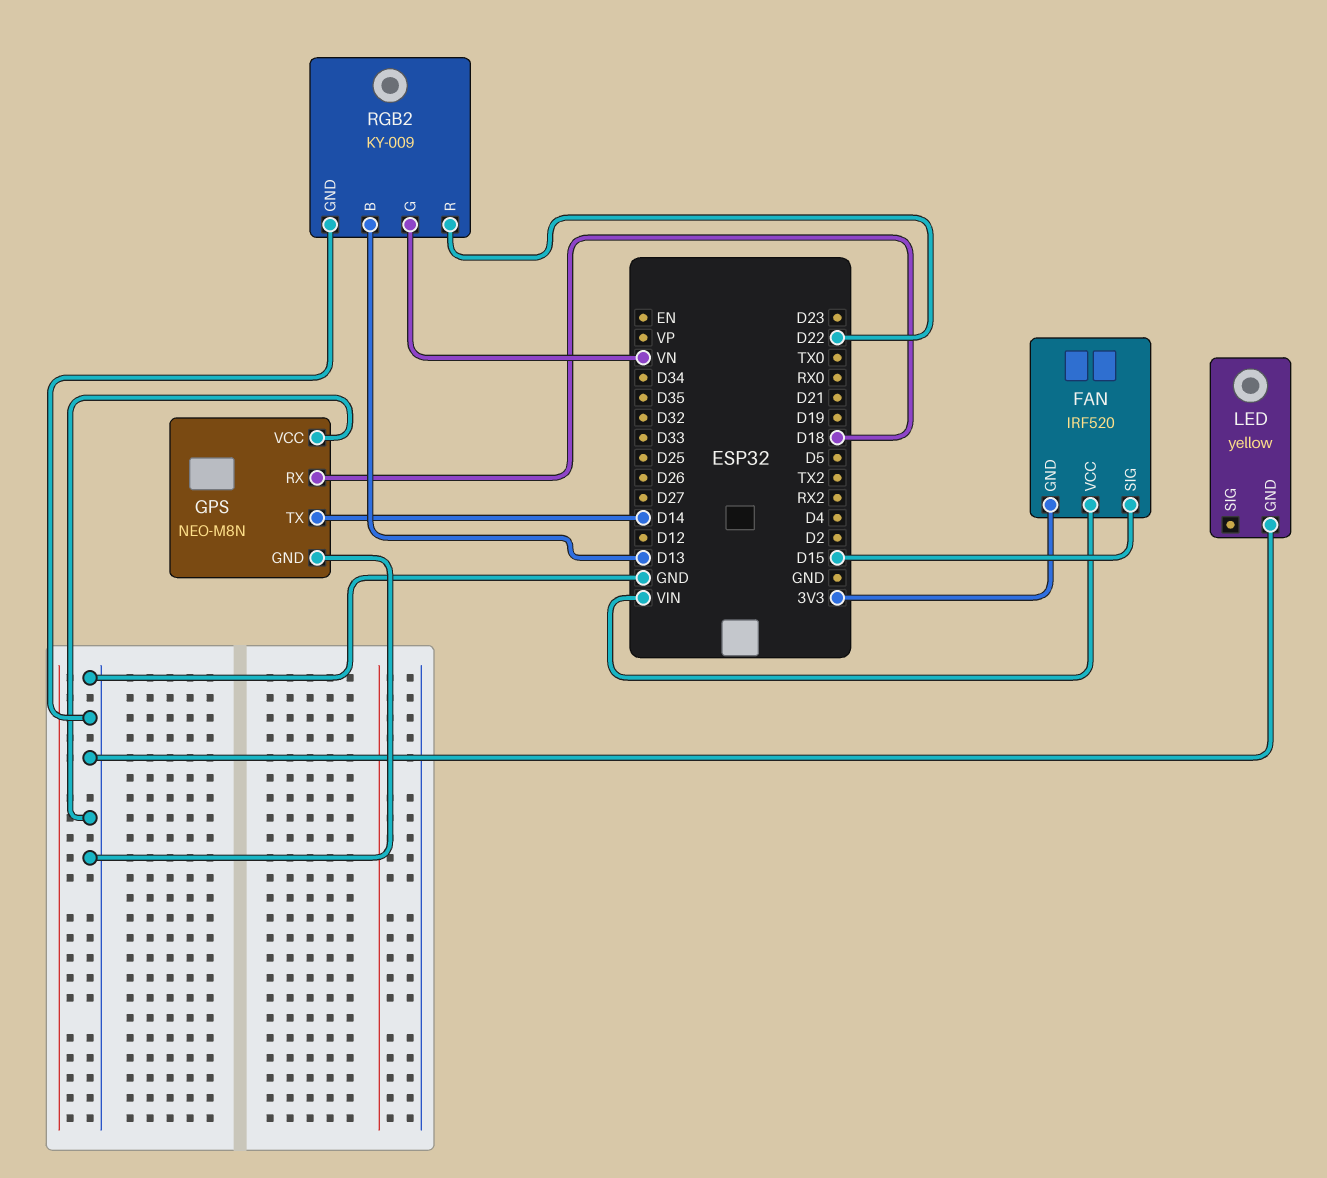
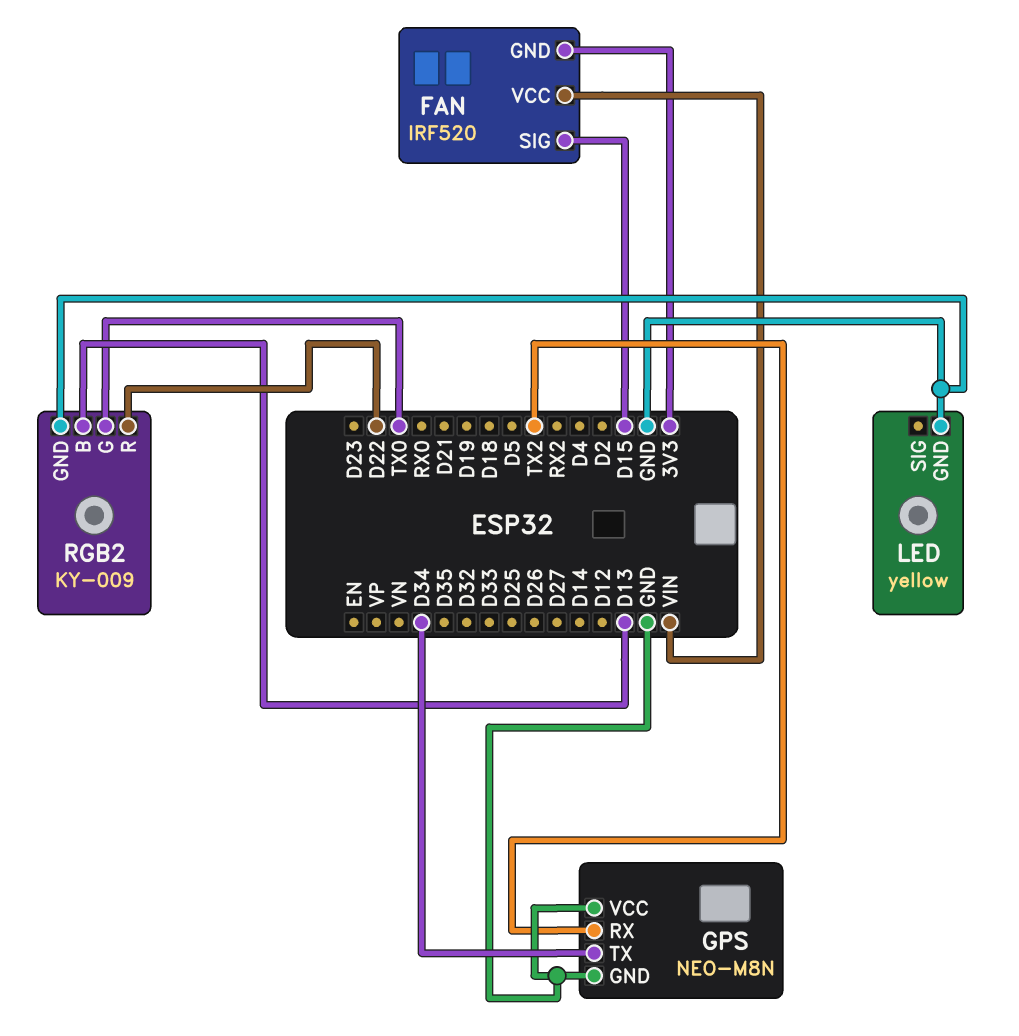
GPS pin RX: D18 -> TX2
GPS pin TX: D14 -> D34
RGB2 pin G: VN -> TX0

